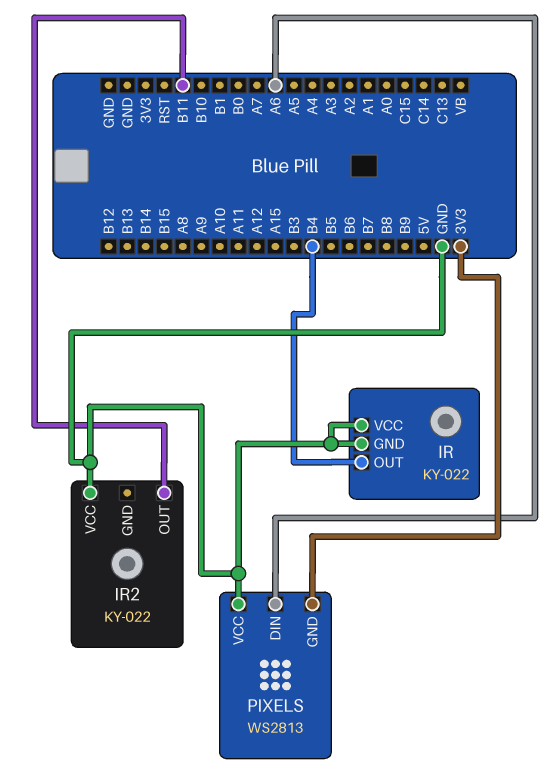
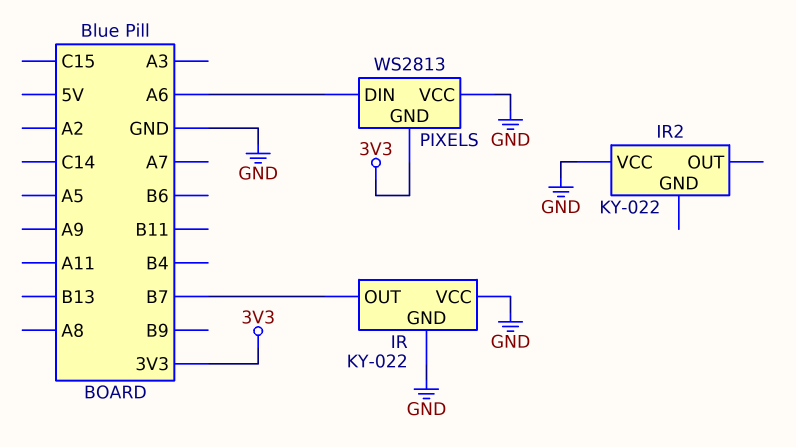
IR pin OUT: B4 -> B7
IR2 pin OUT: B11 -> none

